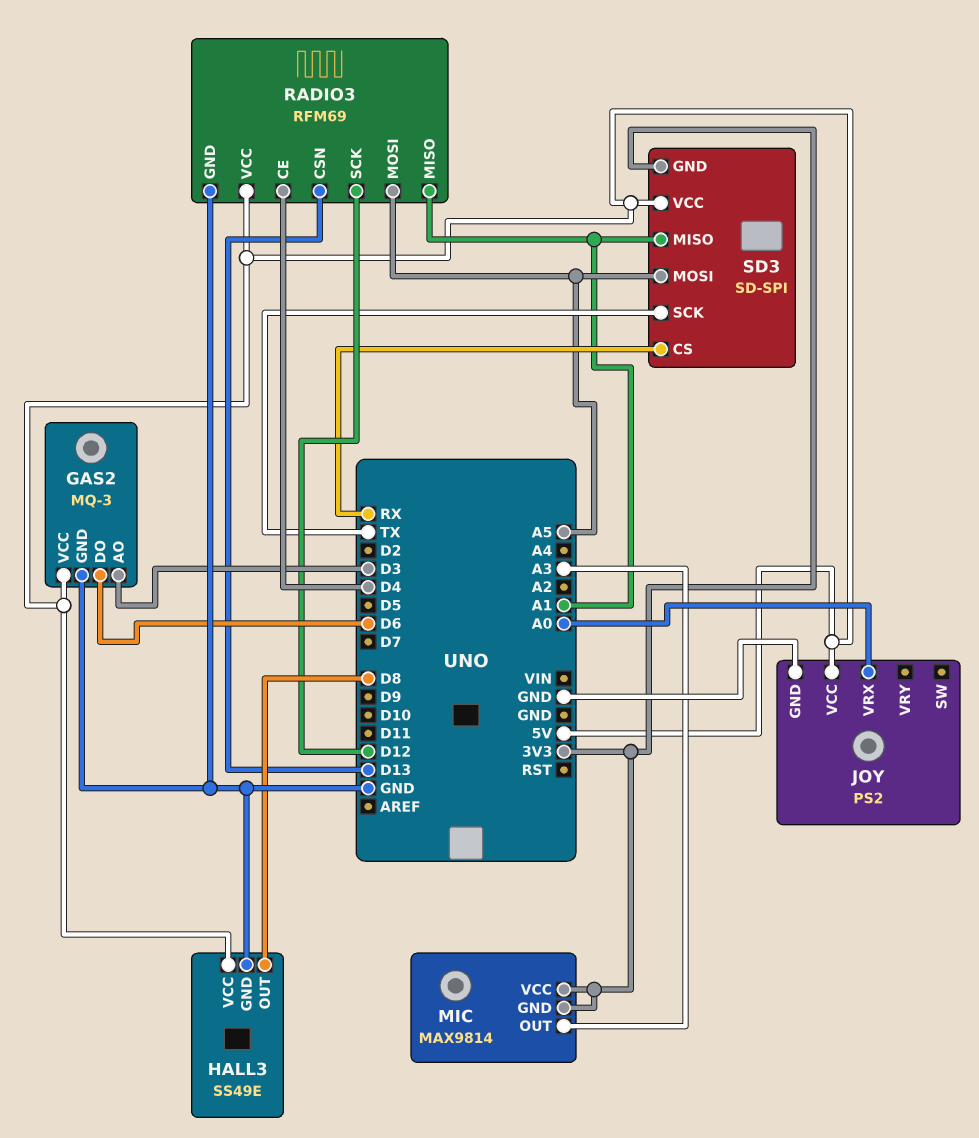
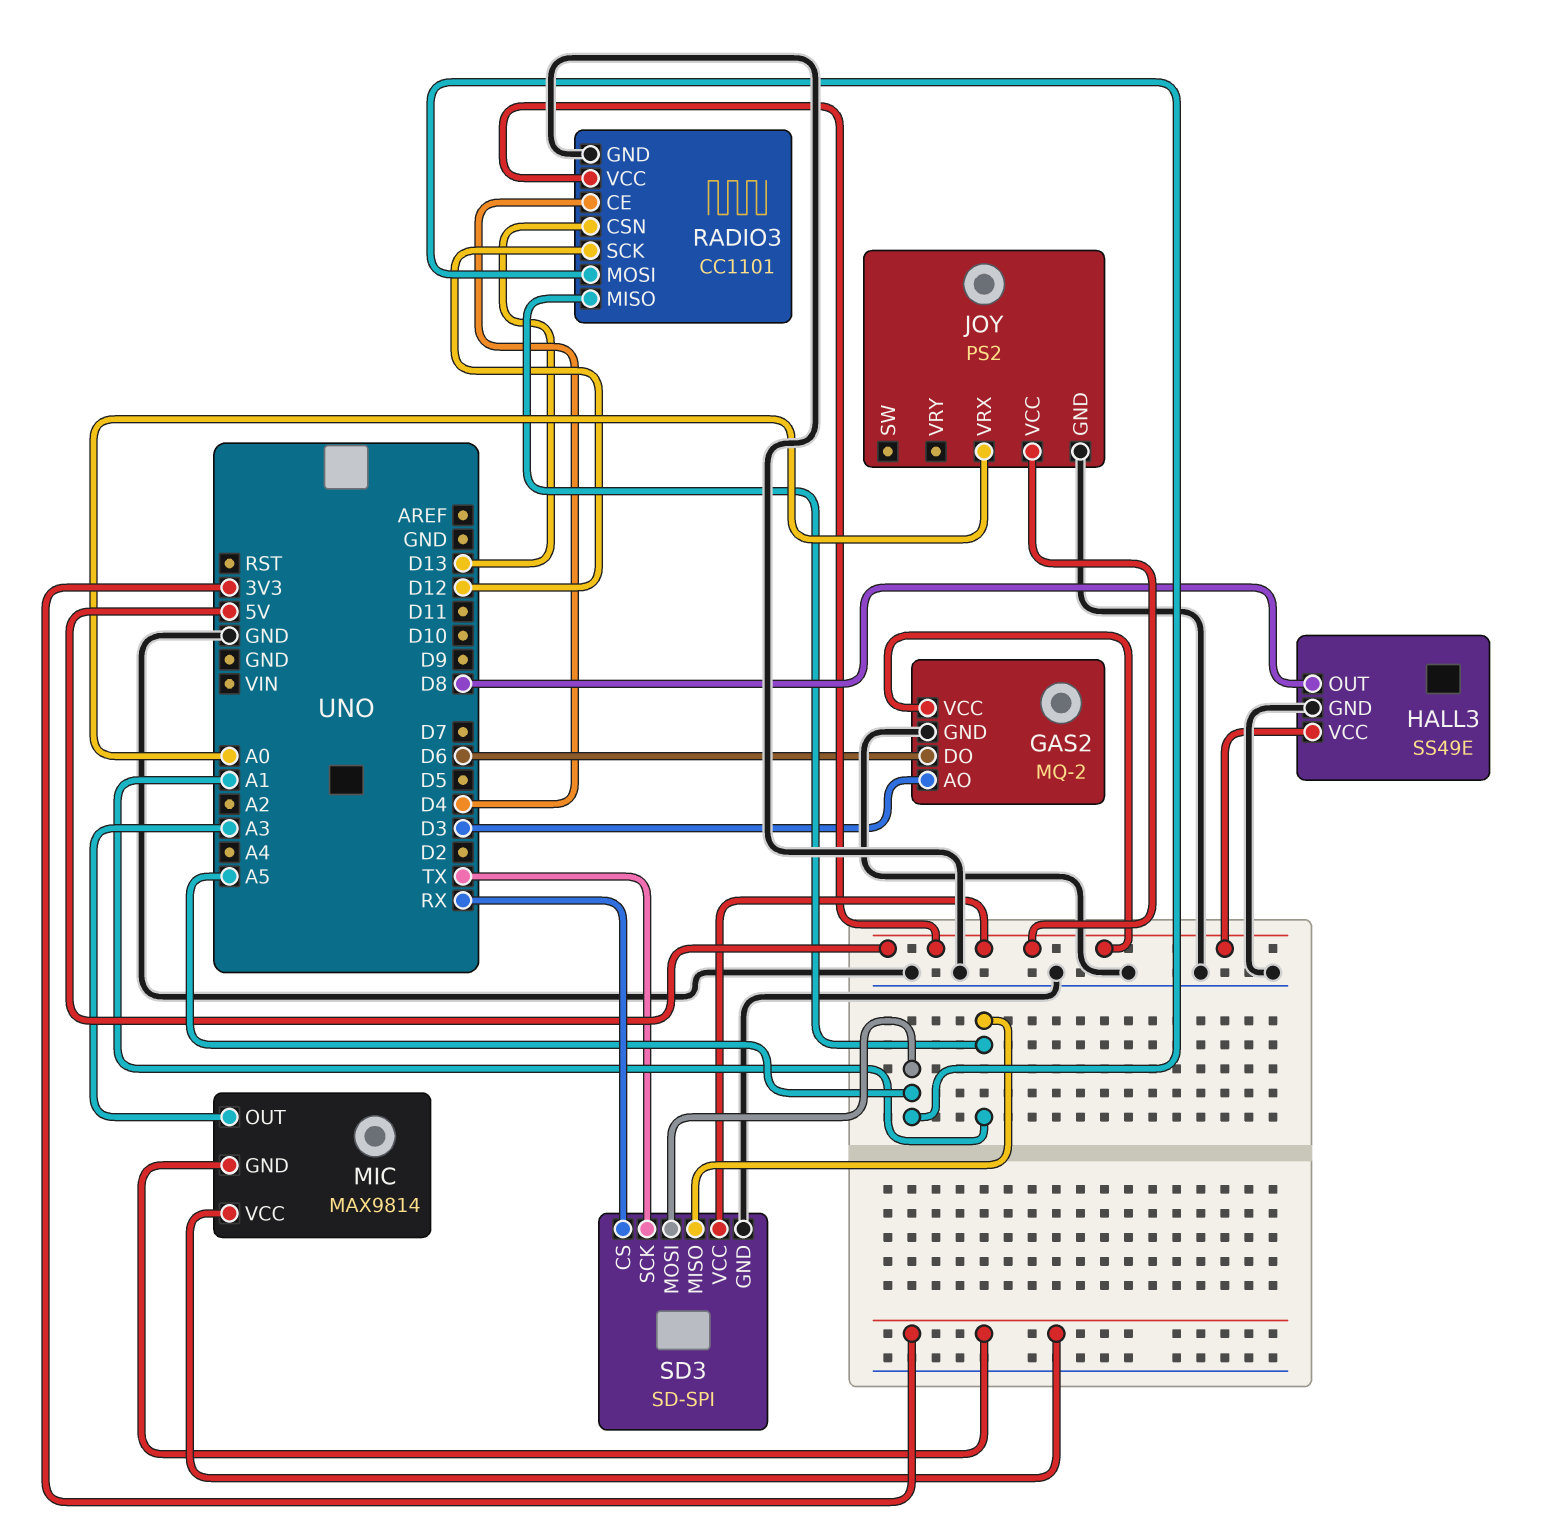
GAS2: MQ-3 -> MQ-2
RADIO3: RFM69 -> CC1101
SD3 pin GND: 3V3 -> GND

